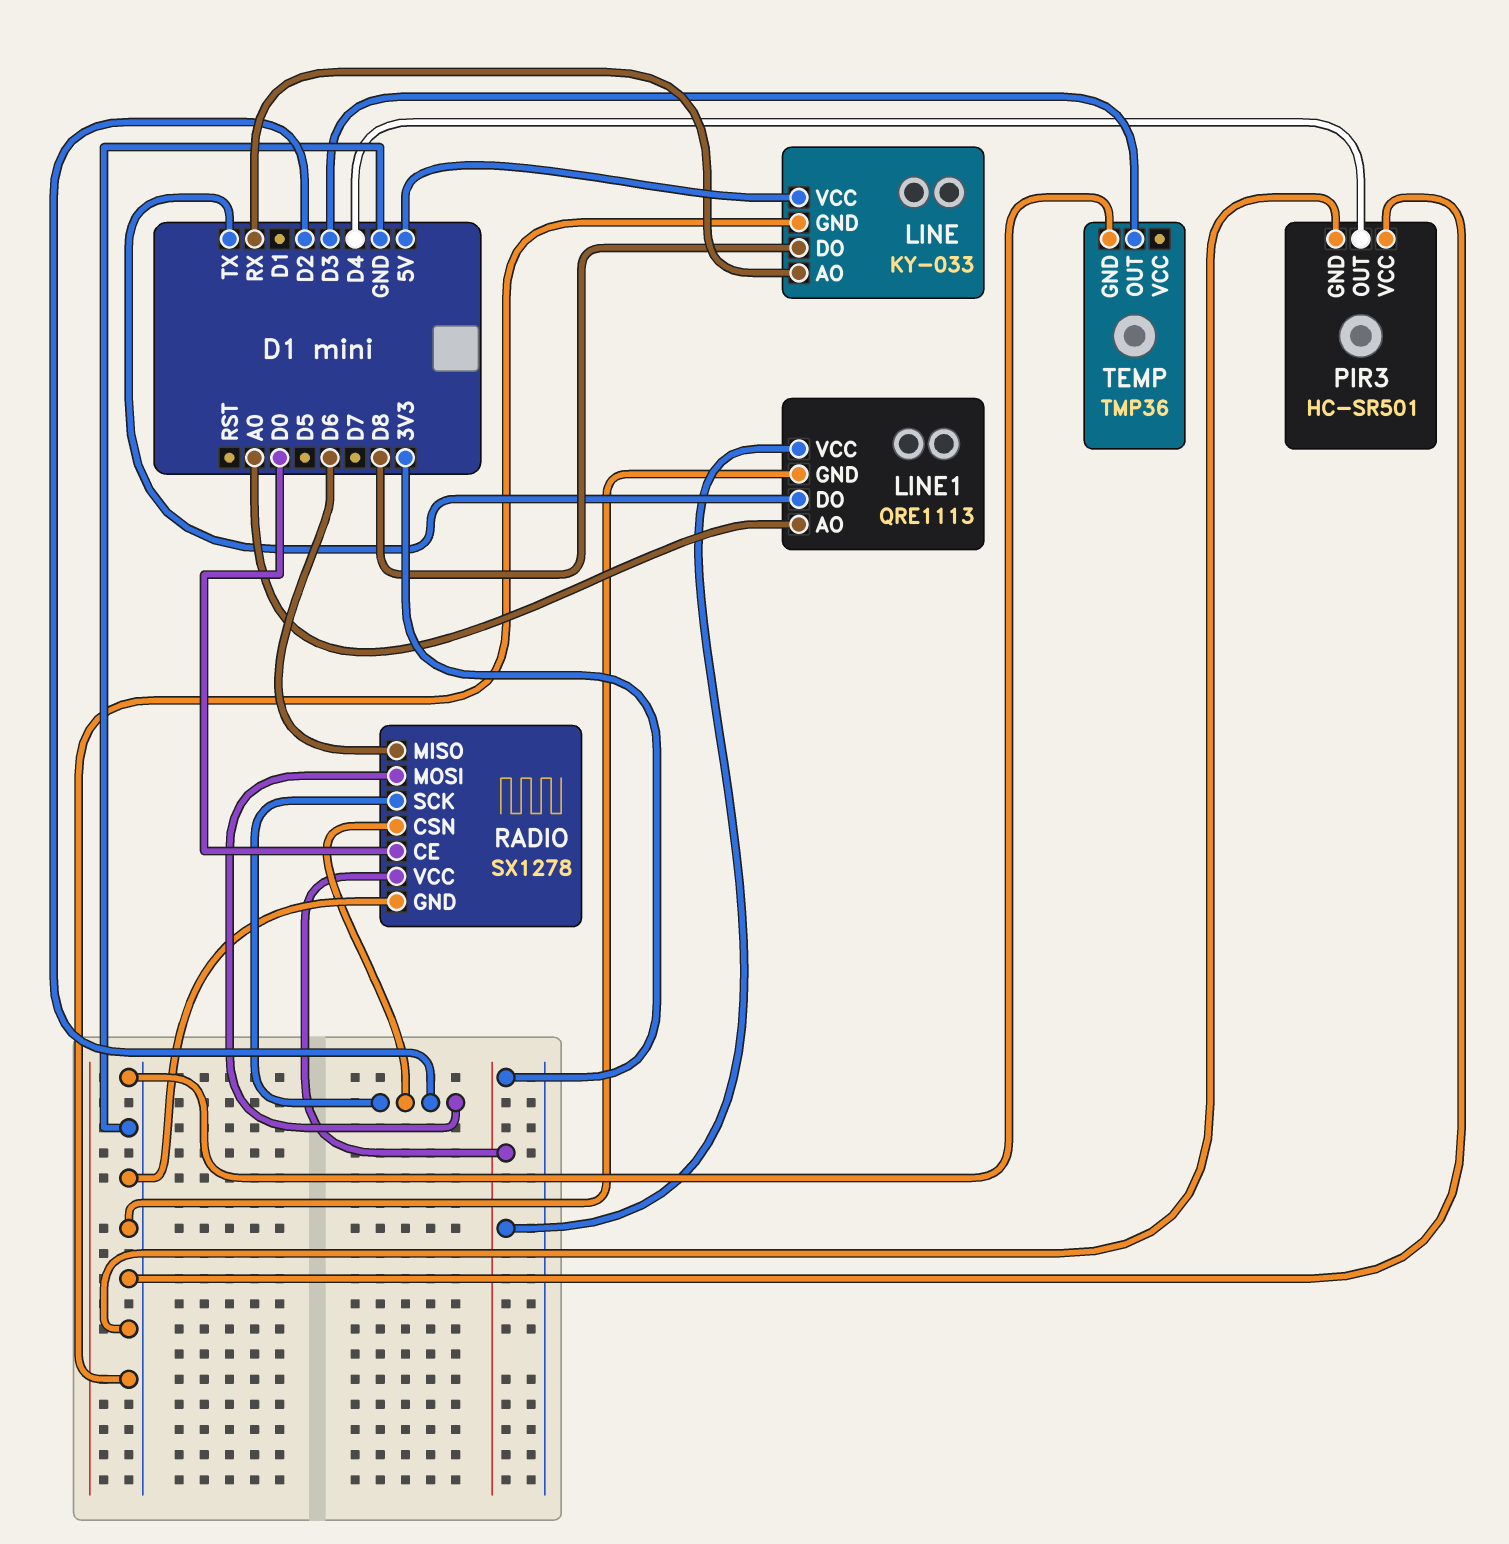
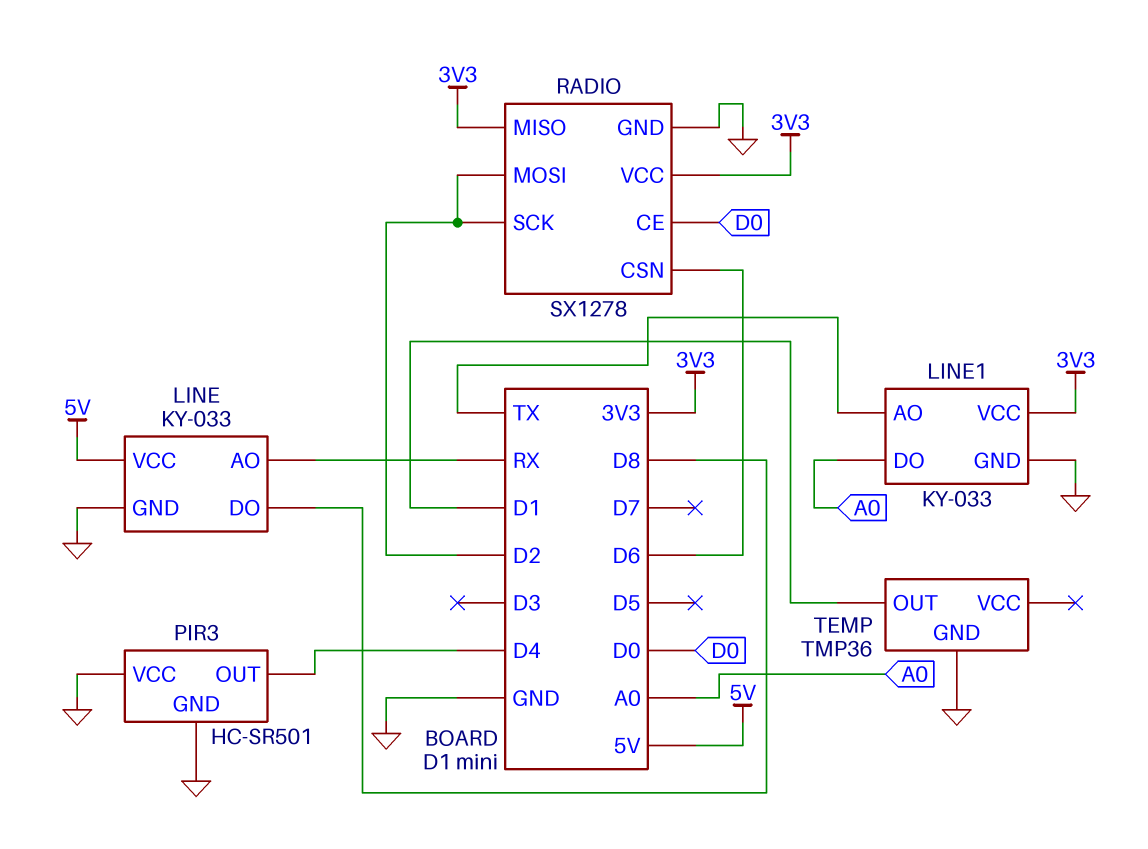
LINE1: QRE1113 -> KY-033
LINE1 pin AO: A0 -> TX
LINE1 pin DO: TX -> A0
RADIO pin CSN: D2 -> D6
RADIO pin MISO: D6 -> 3V3
TEMP pin OUT: D3 -> D1

